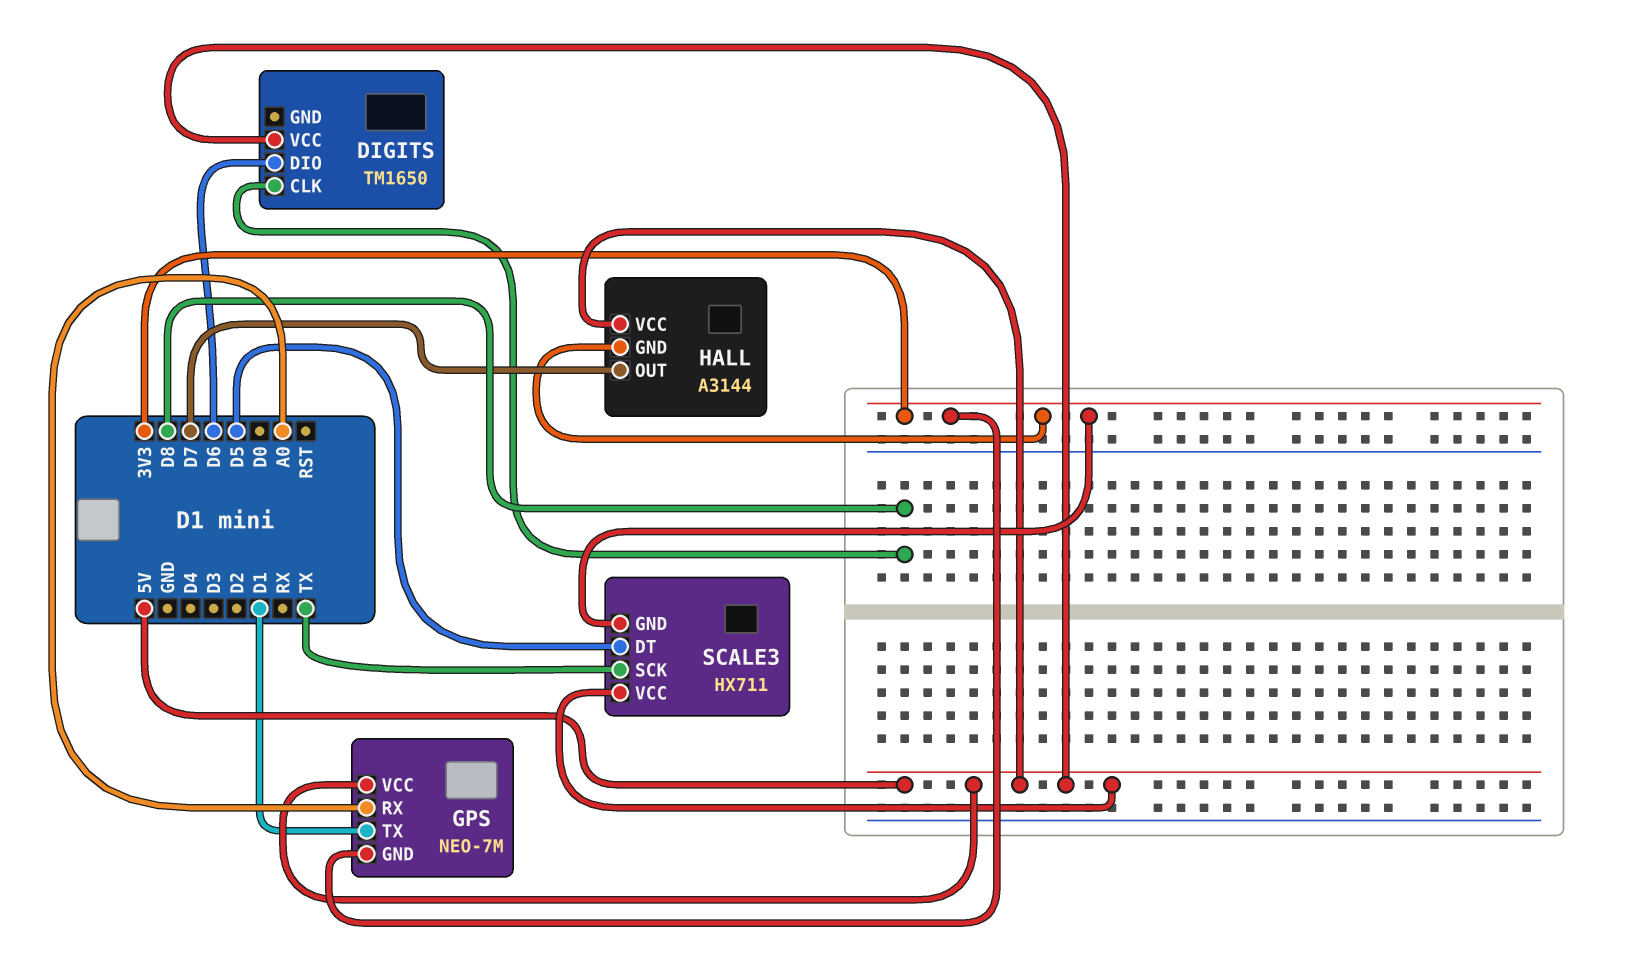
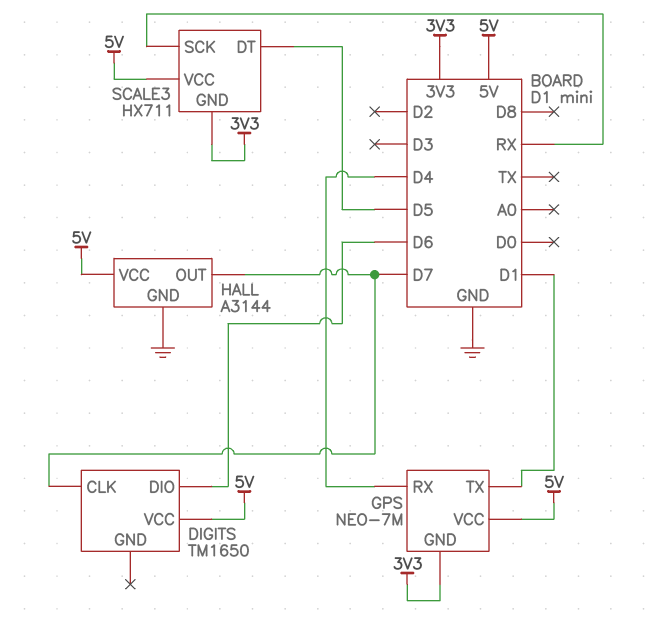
DIGITS pin CLK: D8 -> D7
GPS pin RX: A0 -> D4
HALL pin GND: 3V3 -> GND
SCALE3 pin SCK: TX -> RX

